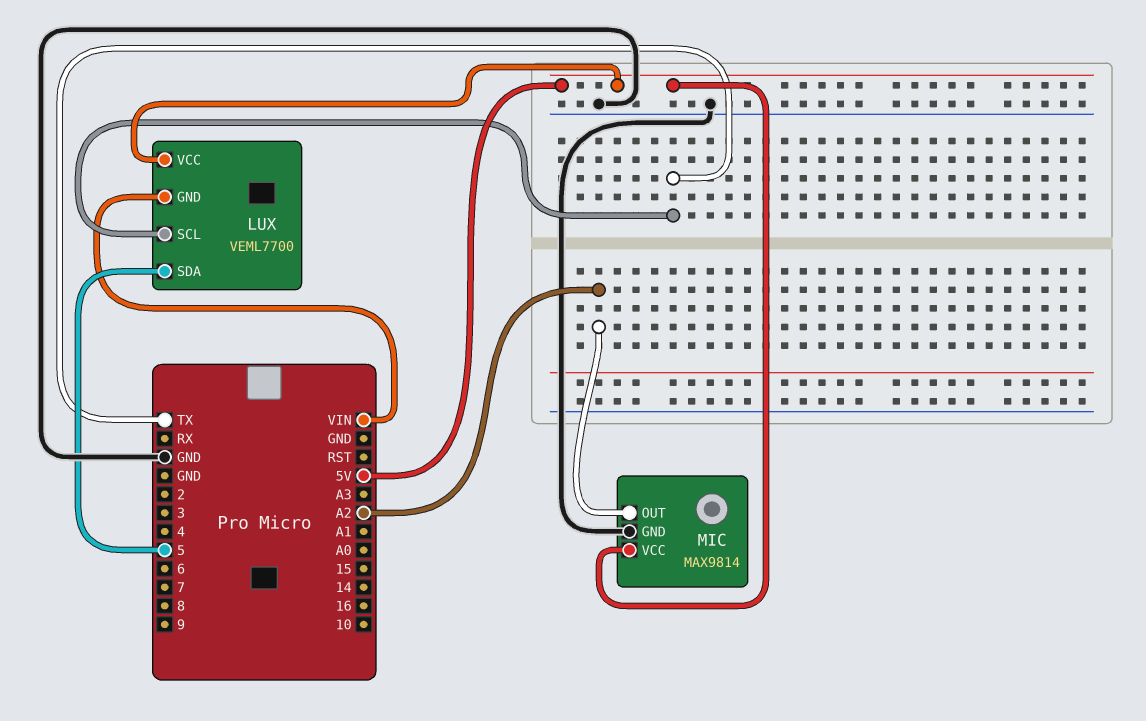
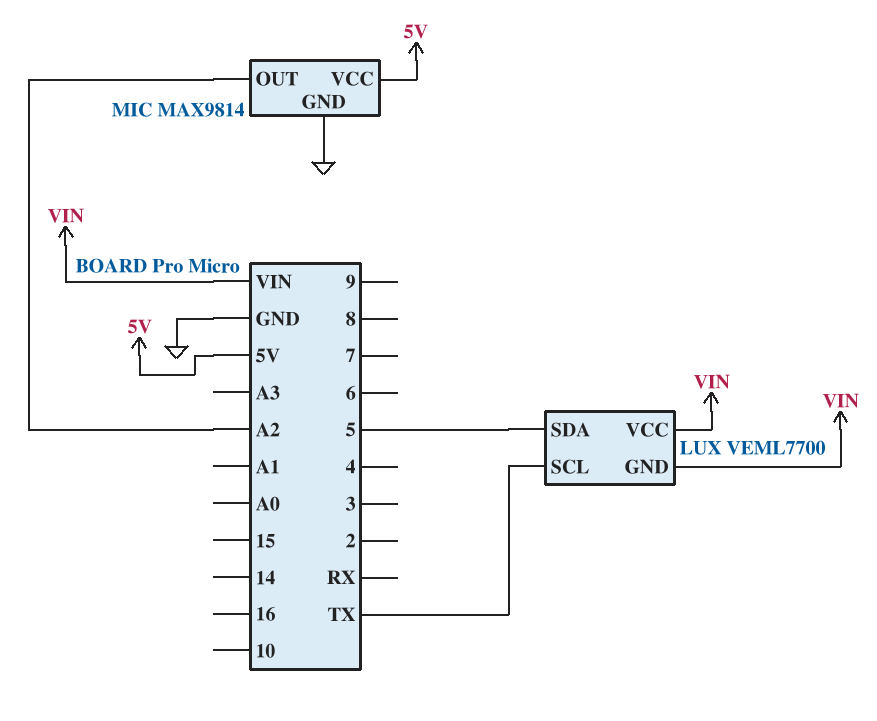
LUX pin VCC: 5V -> VIN

